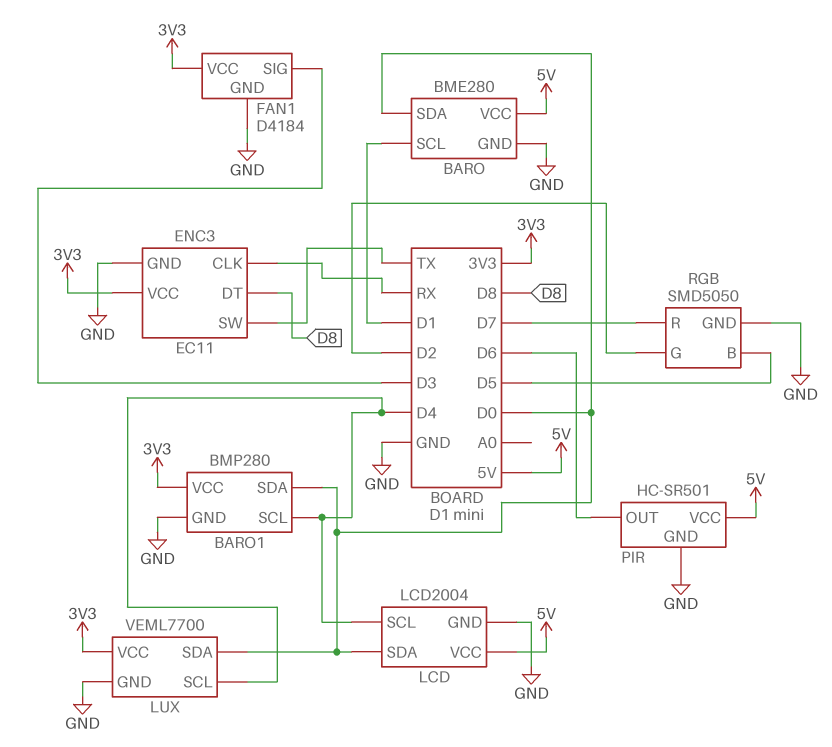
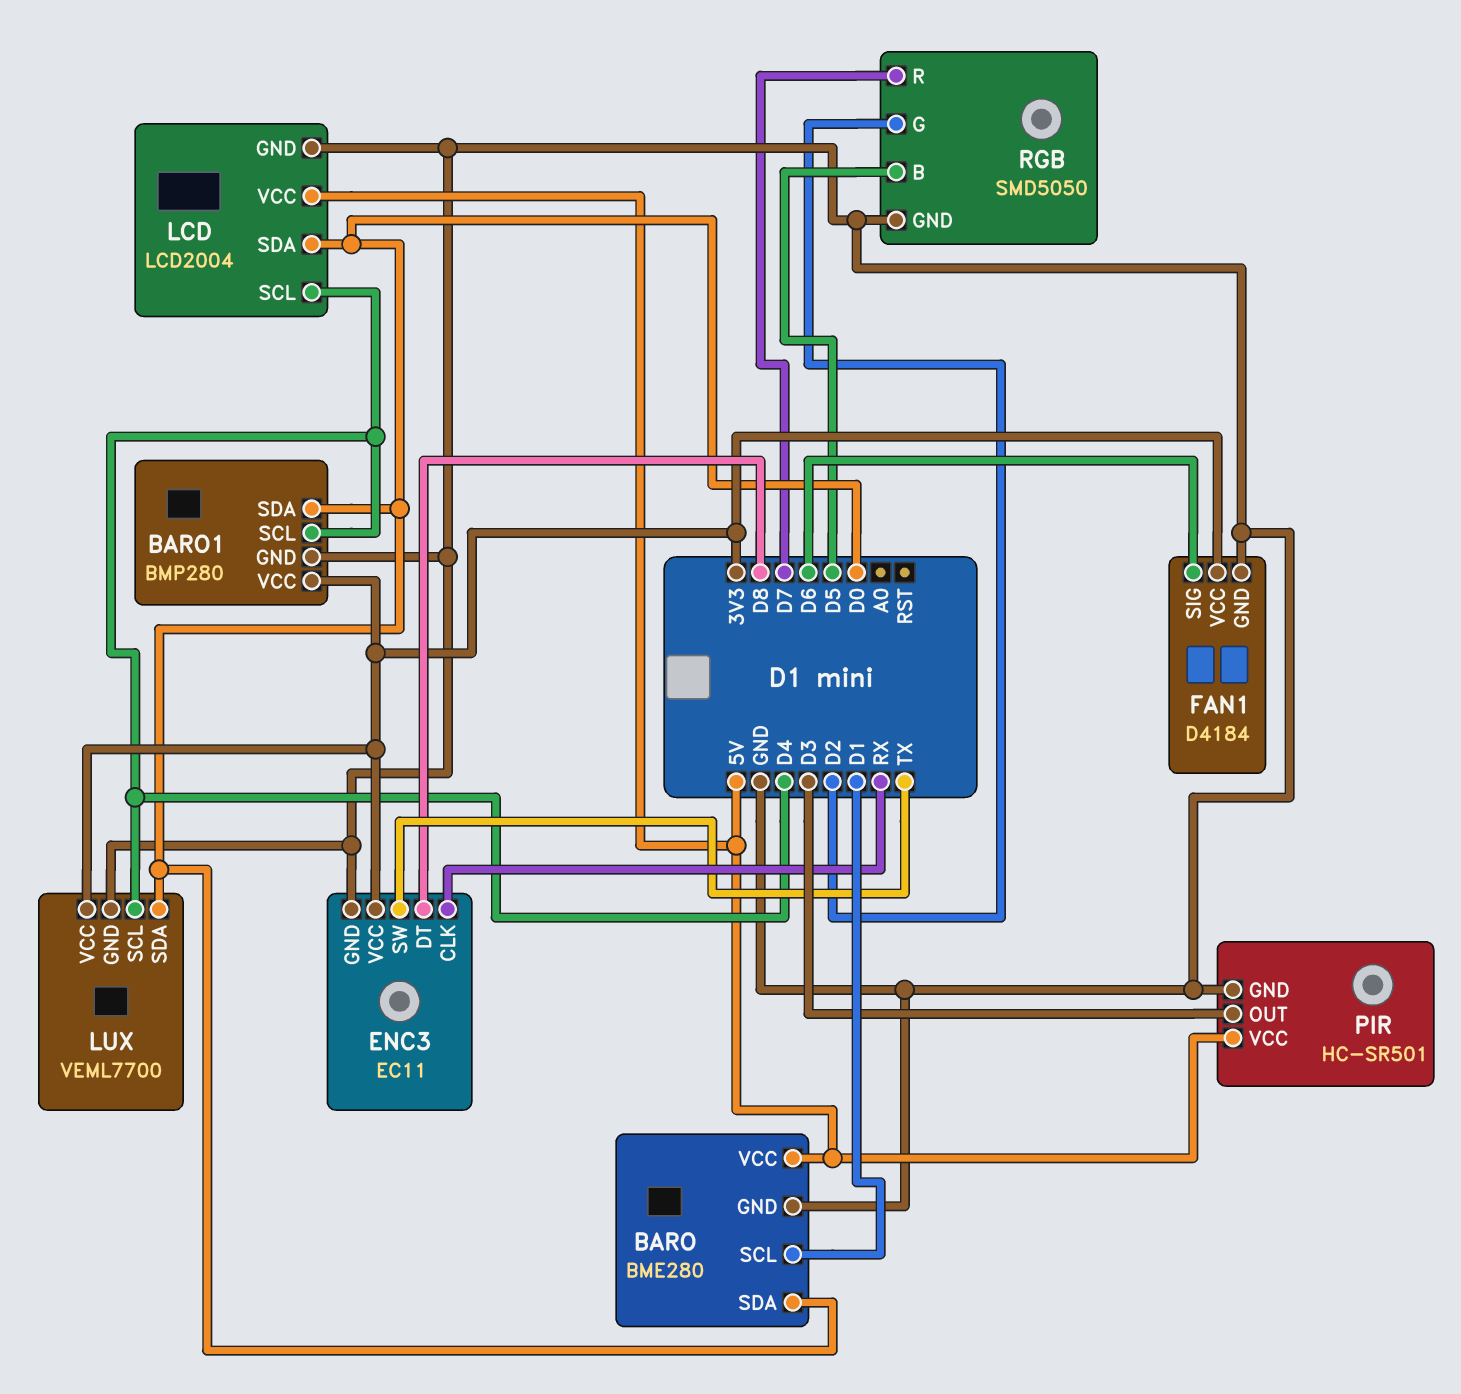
FAN1 pin SIG: D3 -> D6
PIR pin OUT: D6 -> D3

